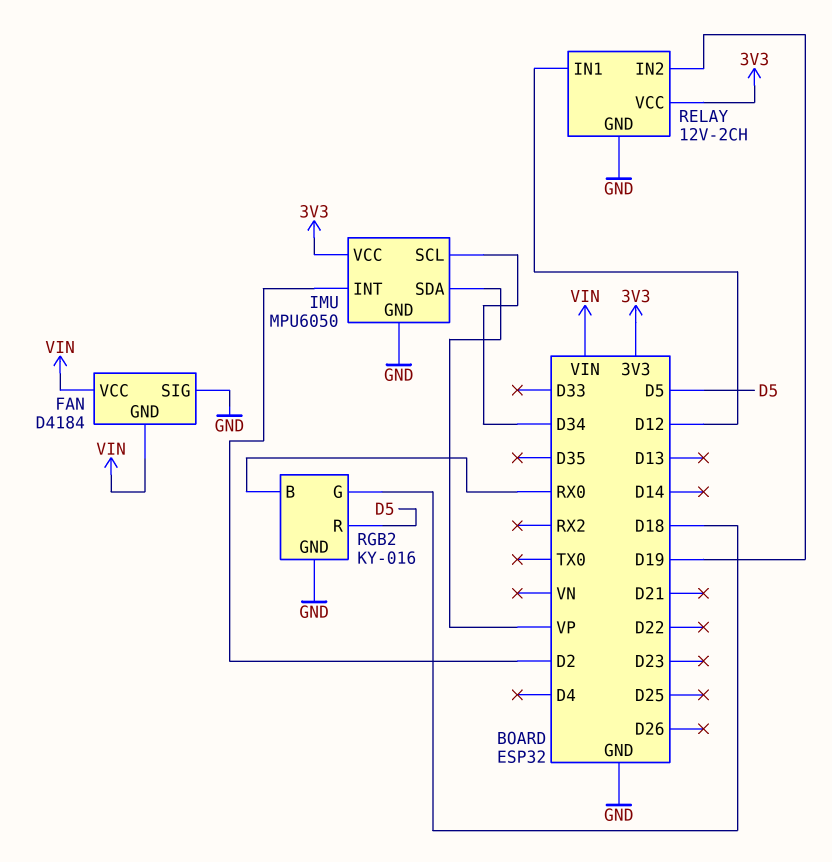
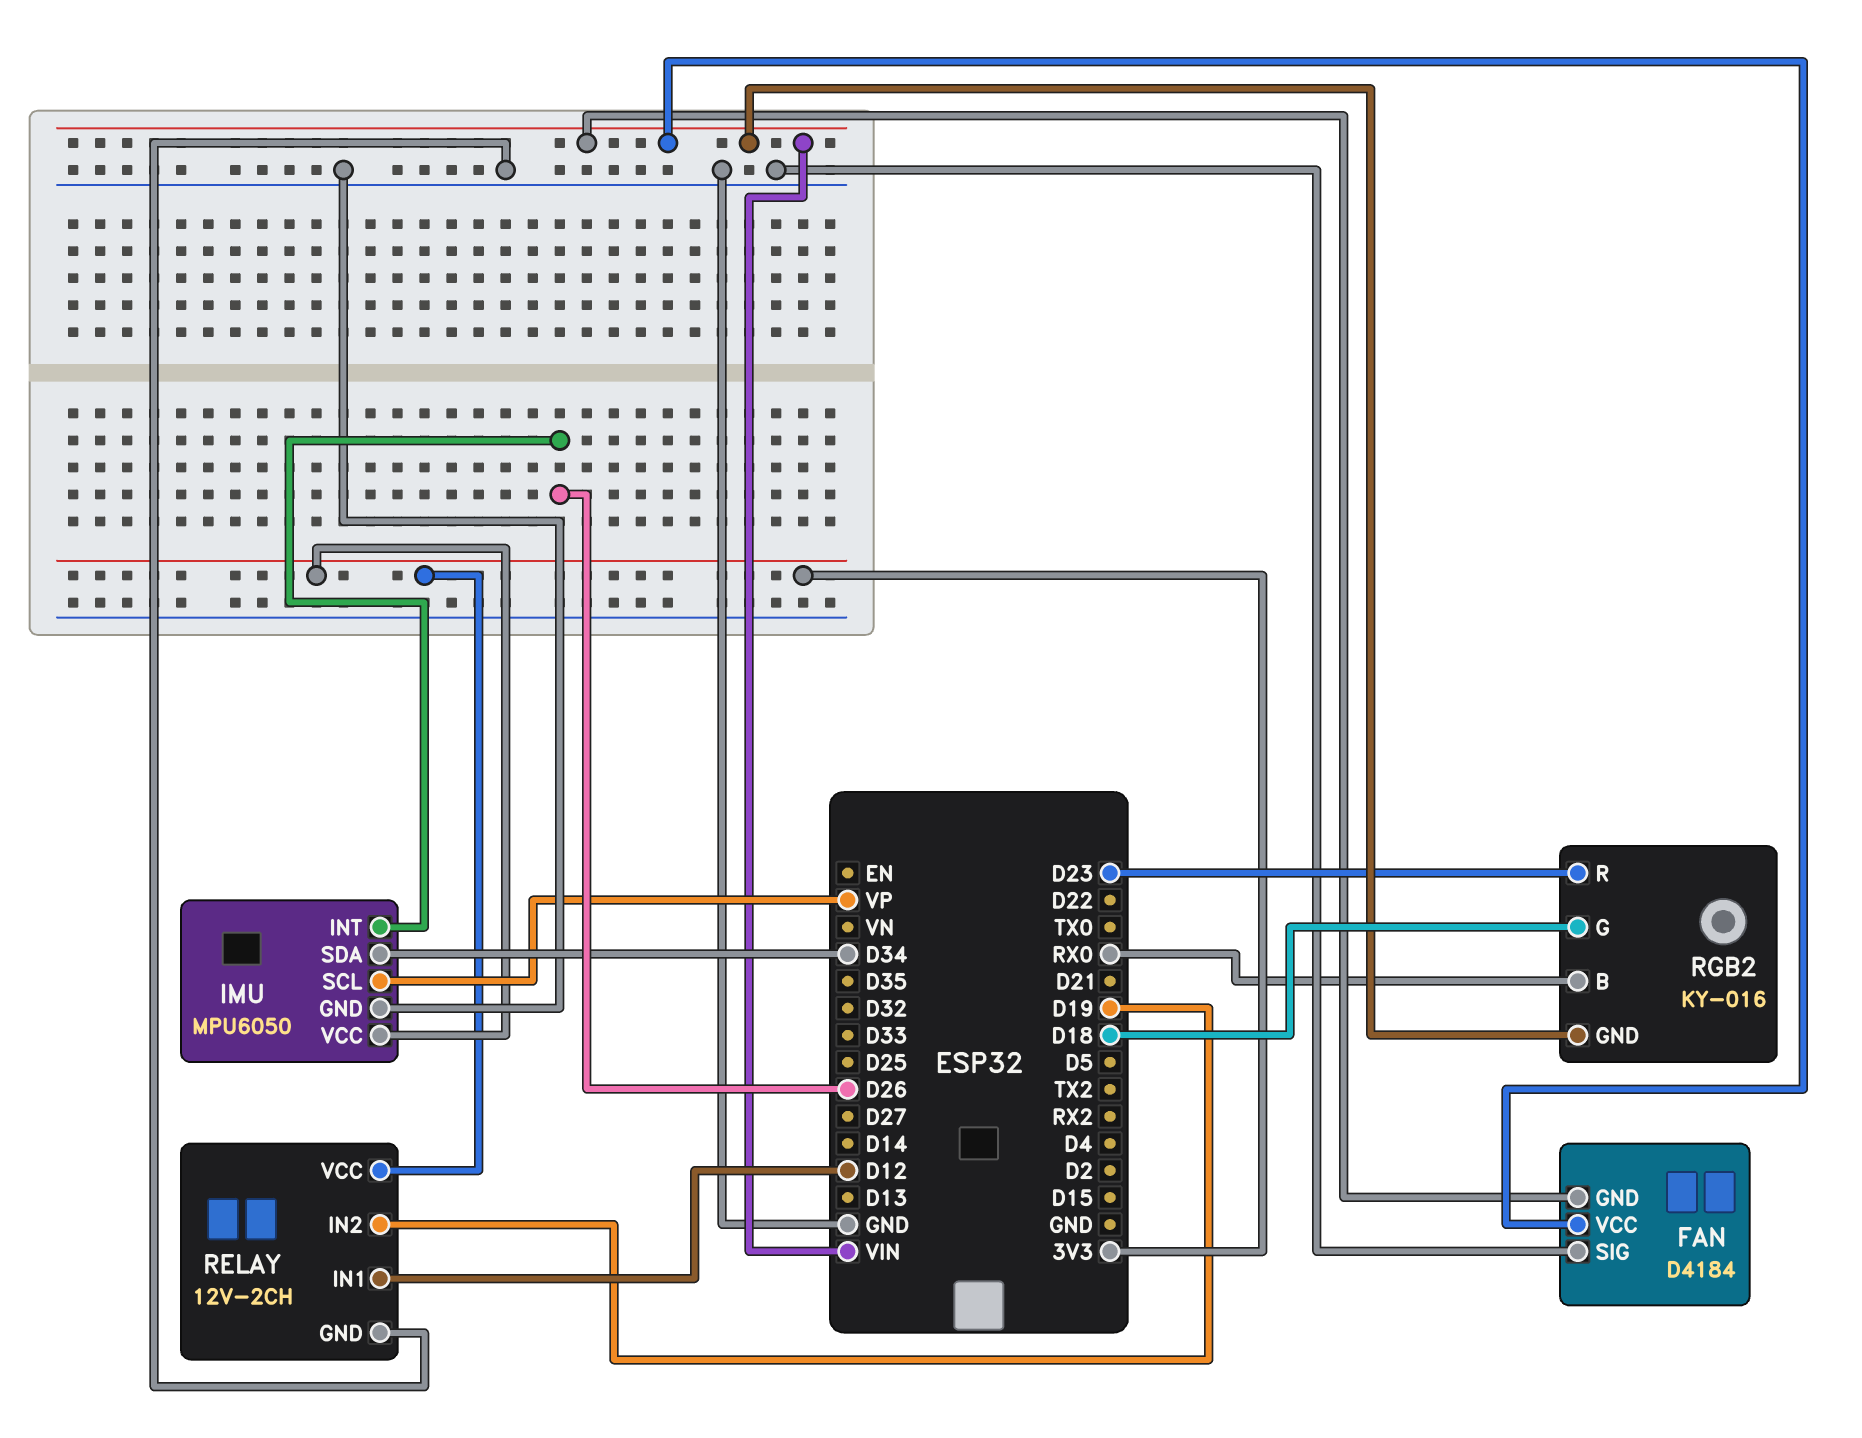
IMU pin INT: D2 -> D26
IMU pin SCL: D34 -> VP
IMU pin SDA: VP -> D34
RGB2 pin GND: GND -> VIN
RGB2 pin R: D5 -> D23

